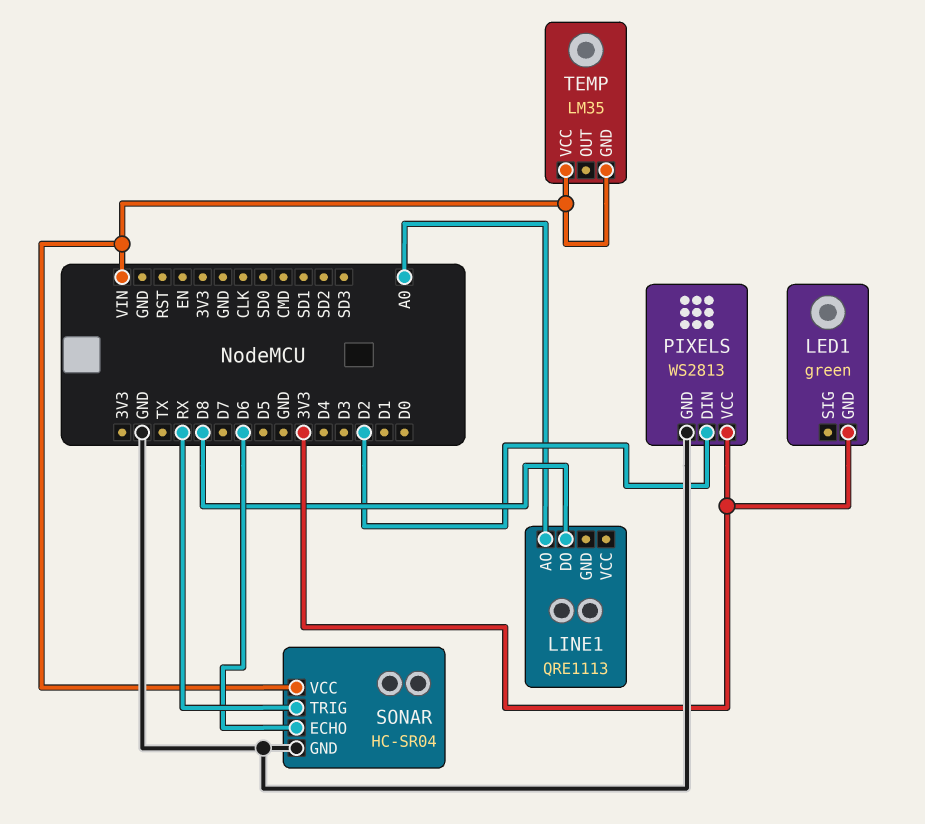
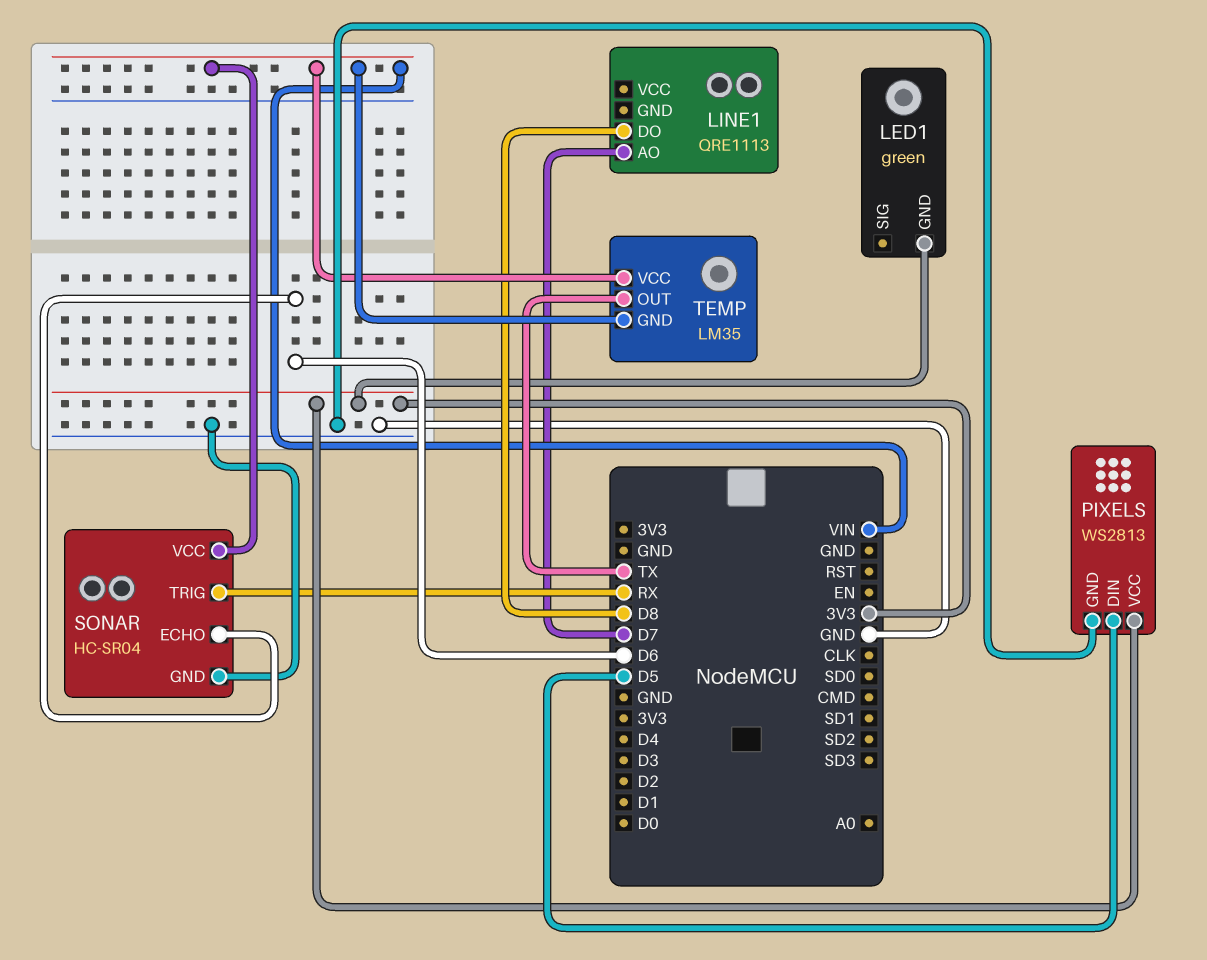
LINE1 pin AO: A0 -> D7
PIXELS pin DIN: D2 -> D5
TEMP pin OUT: none -> TX

